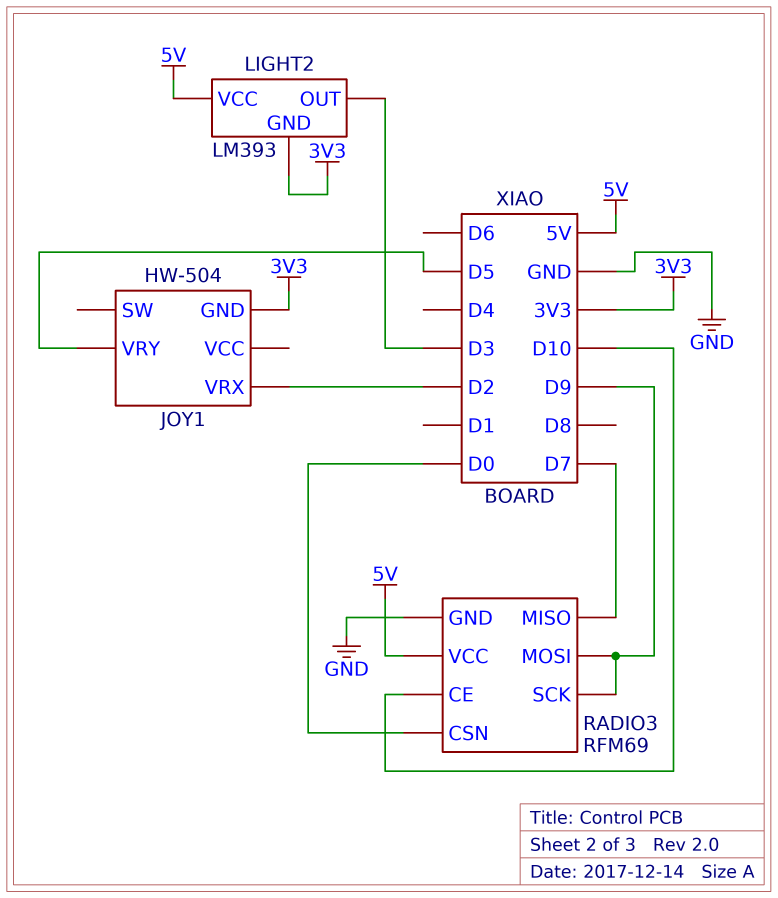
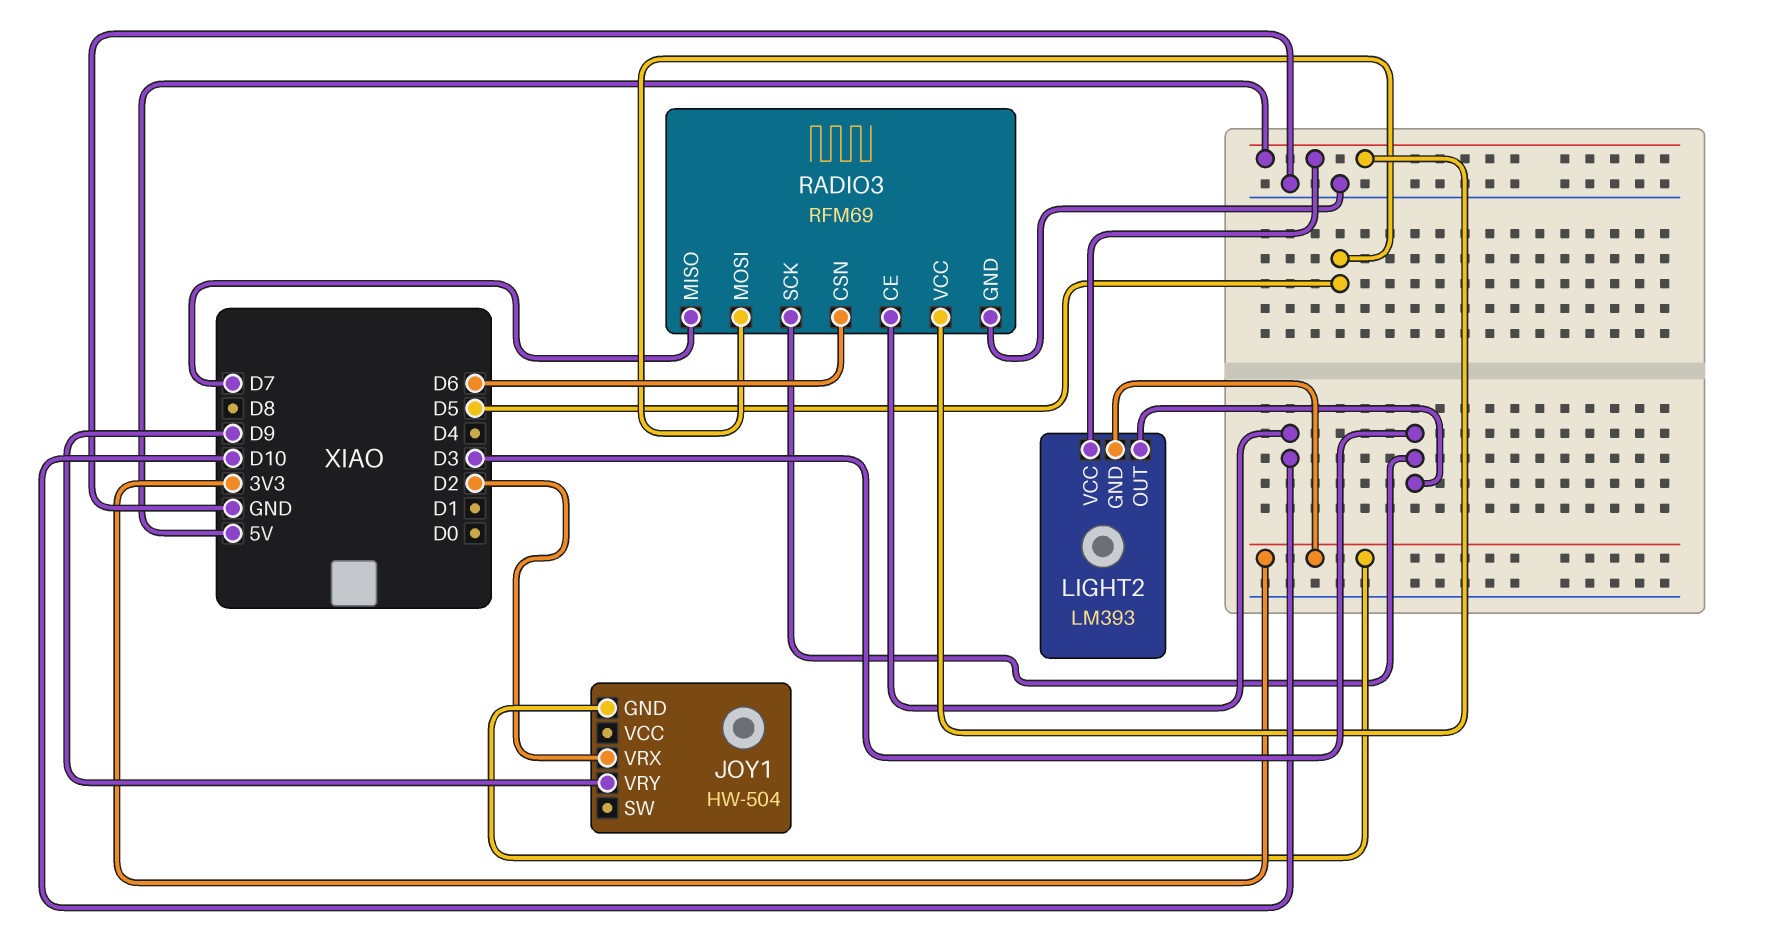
JOY1 pin VRY: D5 -> D9
RADIO3 pin CSN: D0 -> D6
RADIO3 pin MOSI: D9 -> D5
RADIO3 pin SCK: D9 -> D3

